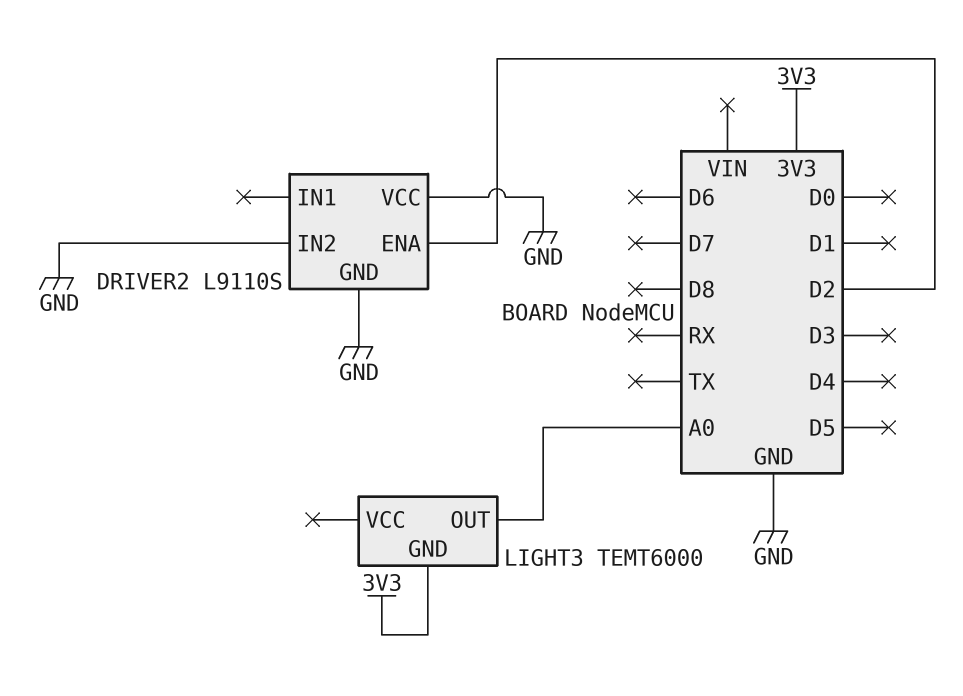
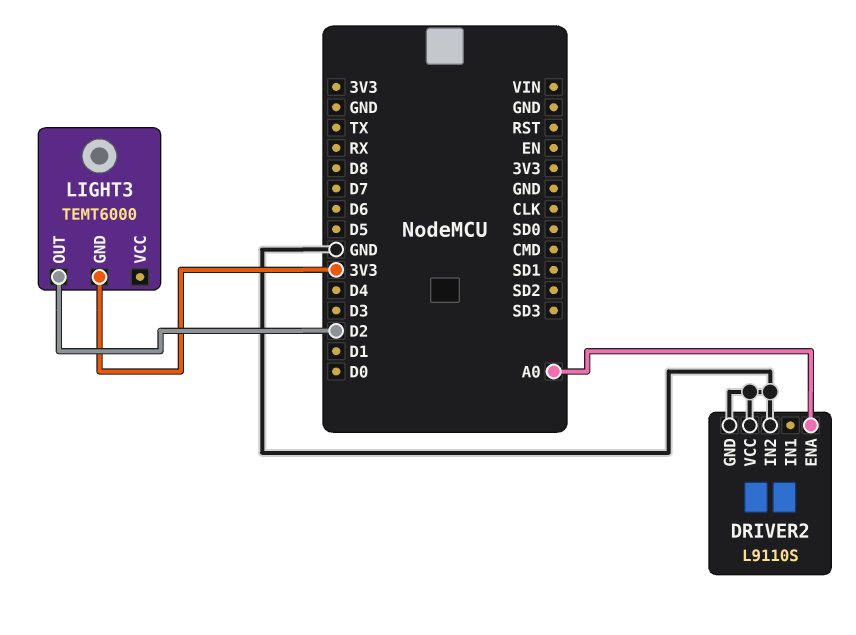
DRIVER2 pin ENA: D2 -> A0
LIGHT3 pin OUT: A0 -> D2

